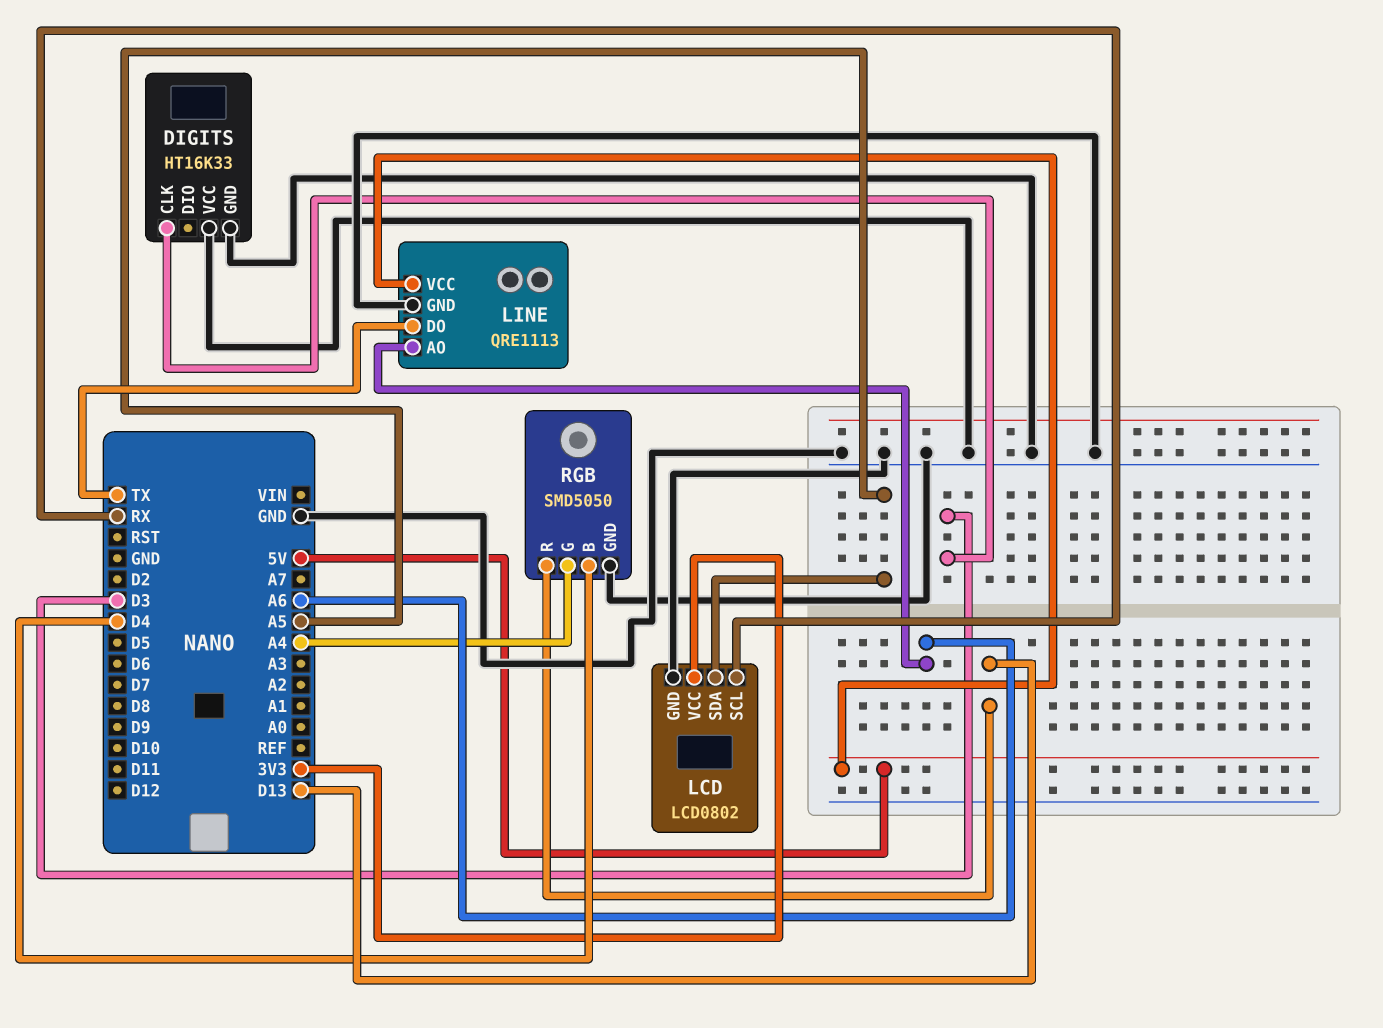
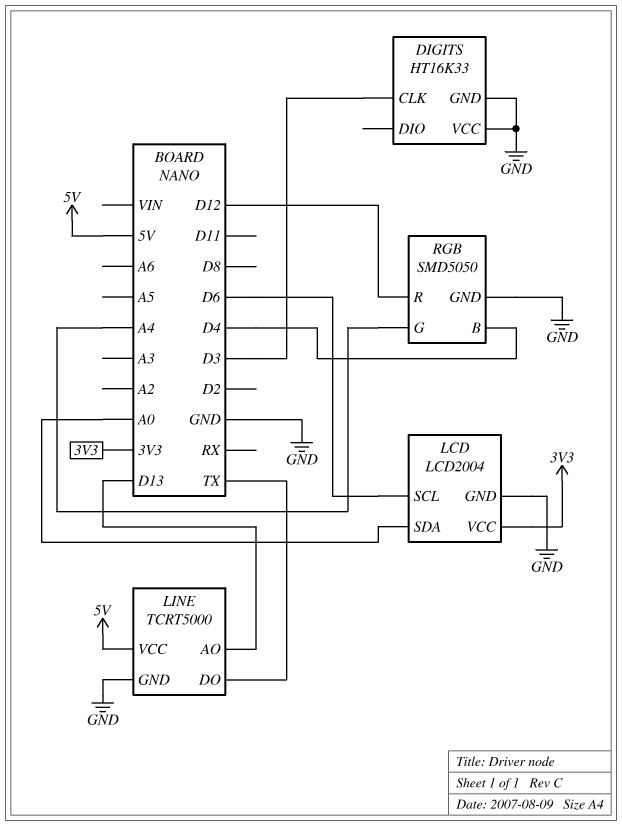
LCD: LCD0802 -> LCD2004
LCD pin SCL: RX -> D6
LCD pin SDA: A5 -> A0
LINE: QRE1113 -> TCRT5000
LINE pin AO: A6 -> D13
RGB pin R: D13 -> D12

